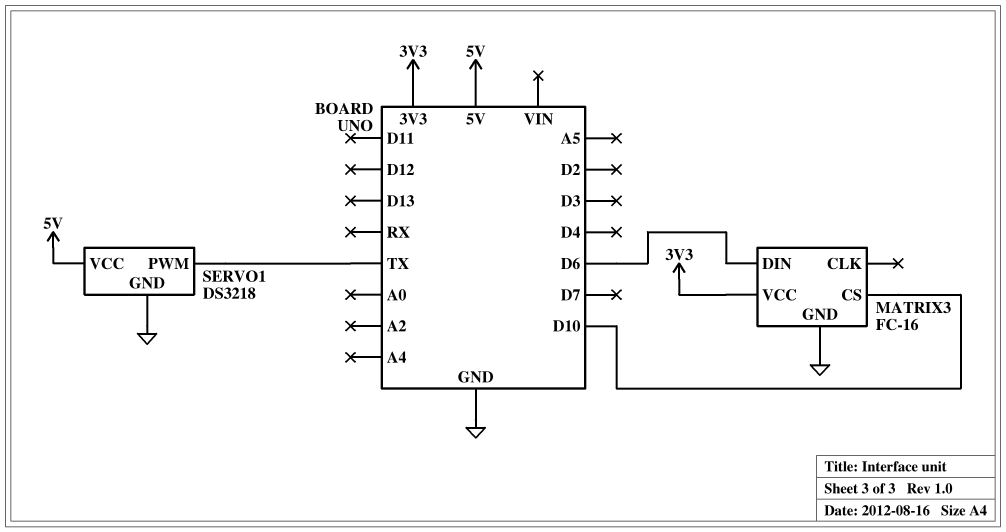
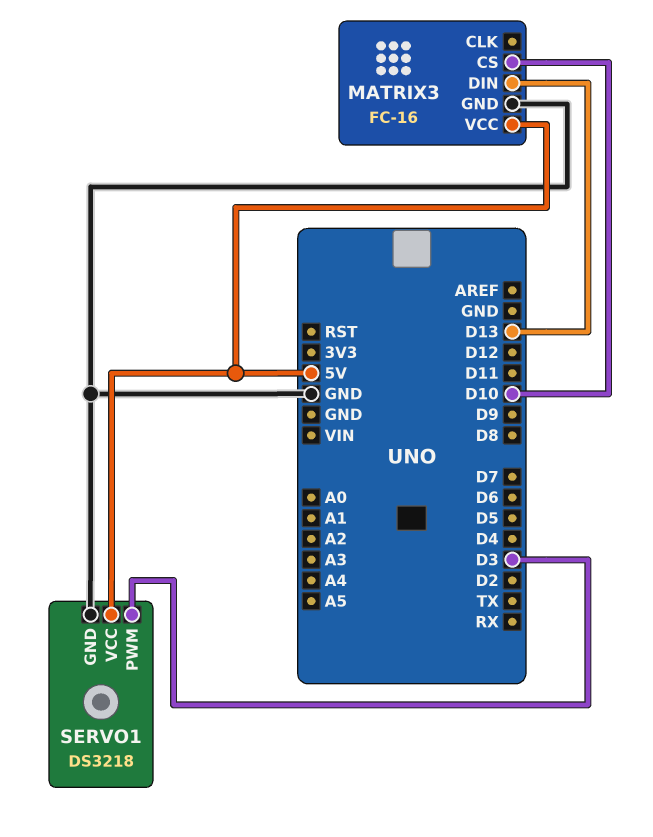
MATRIX3 pin DIN: D6 -> D13
MATRIX3 pin VCC: 3V3 -> 5V
SERVO1 pin PWM: TX -> D3

